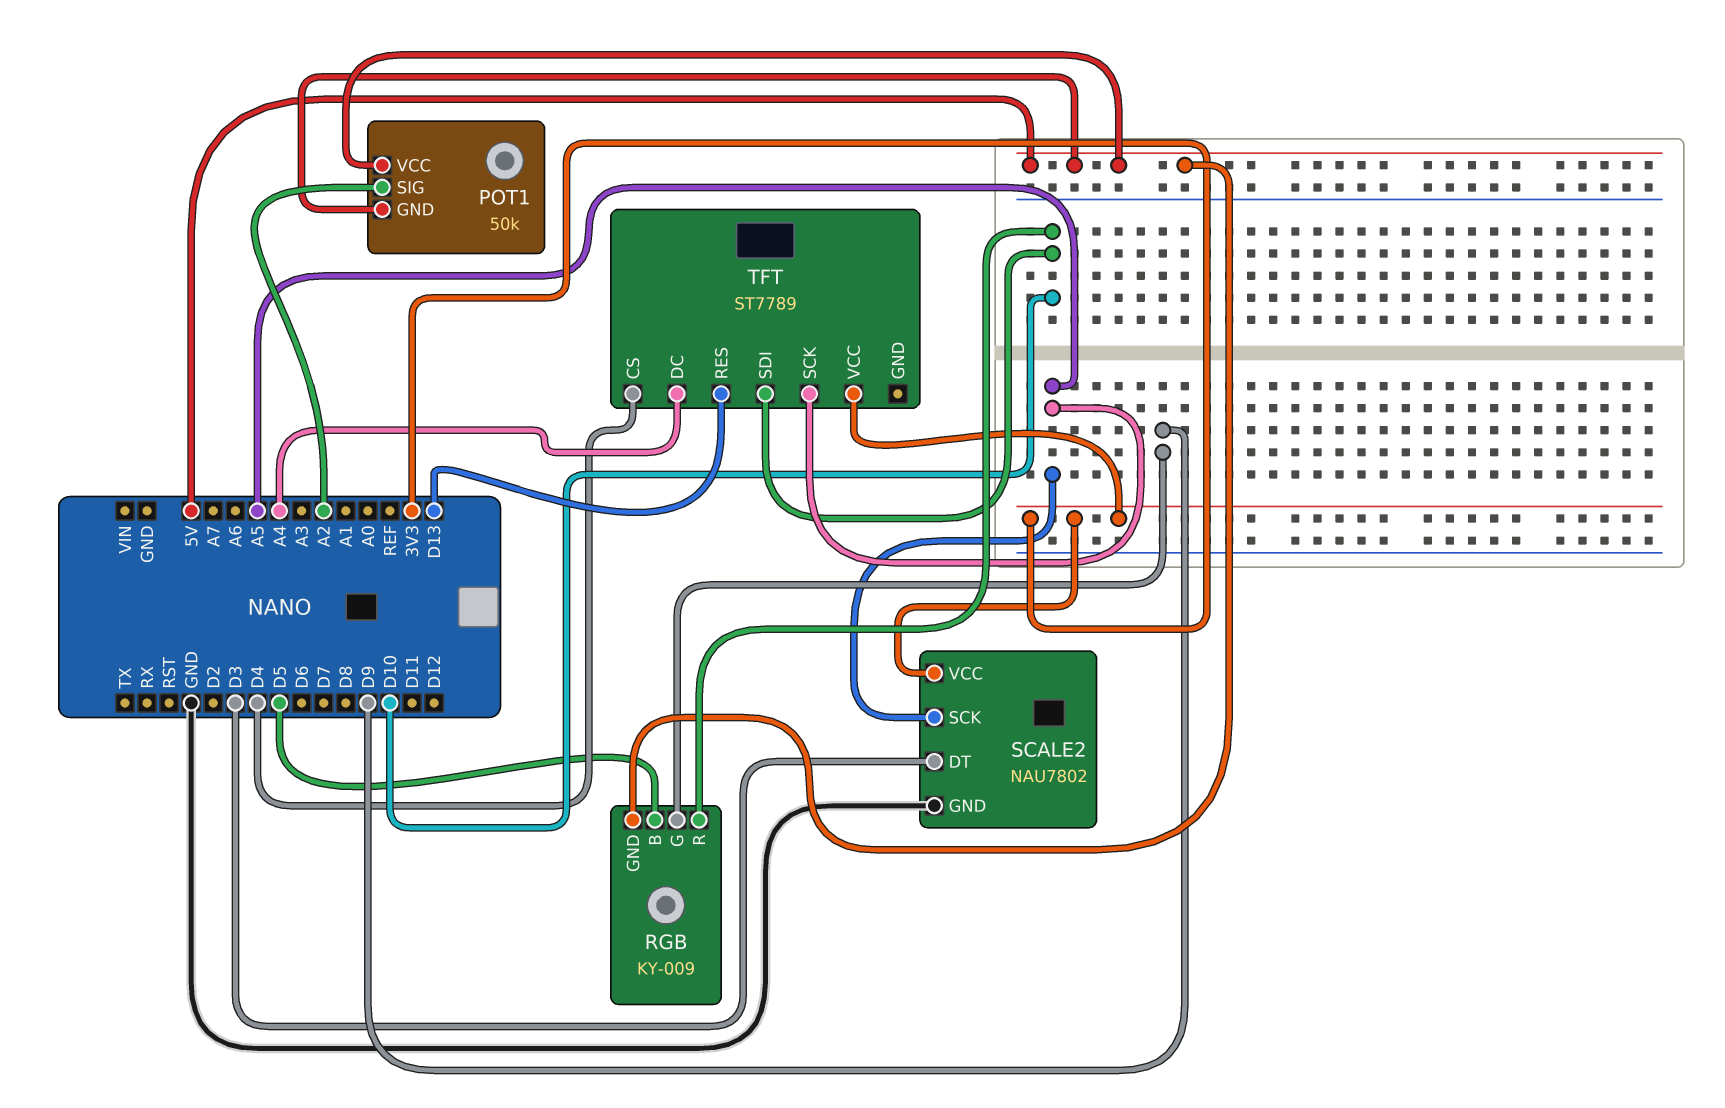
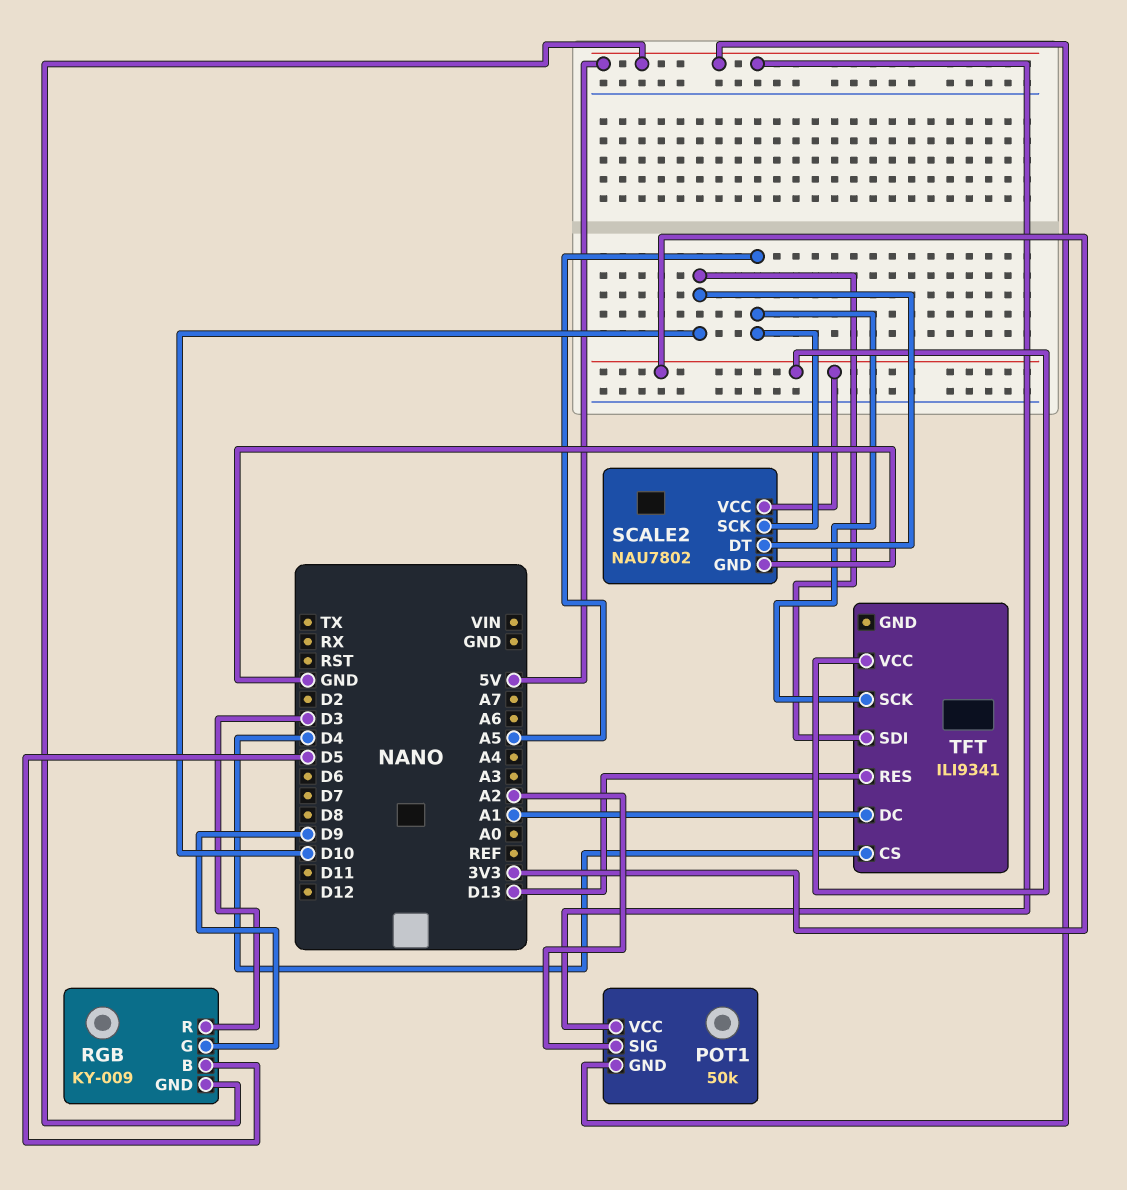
RGB pin R: D10 -> D3
SCALE2 pin DT: D3 -> D10
TFT: ST7789 -> ILI9341
TFT pin DC: A4 -> A1

